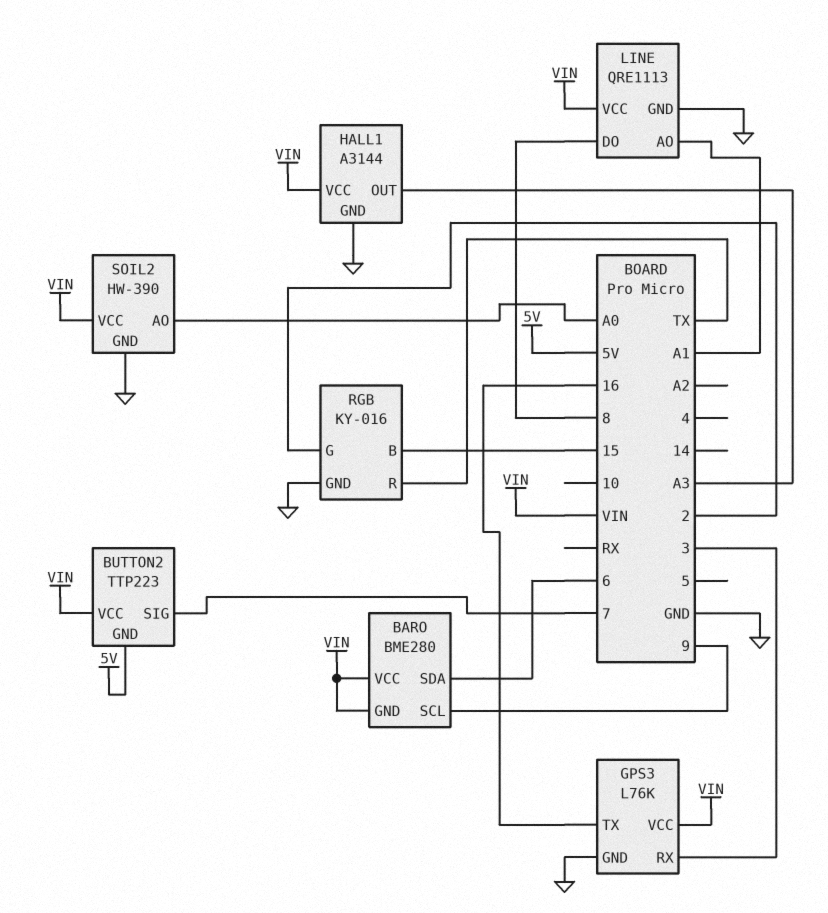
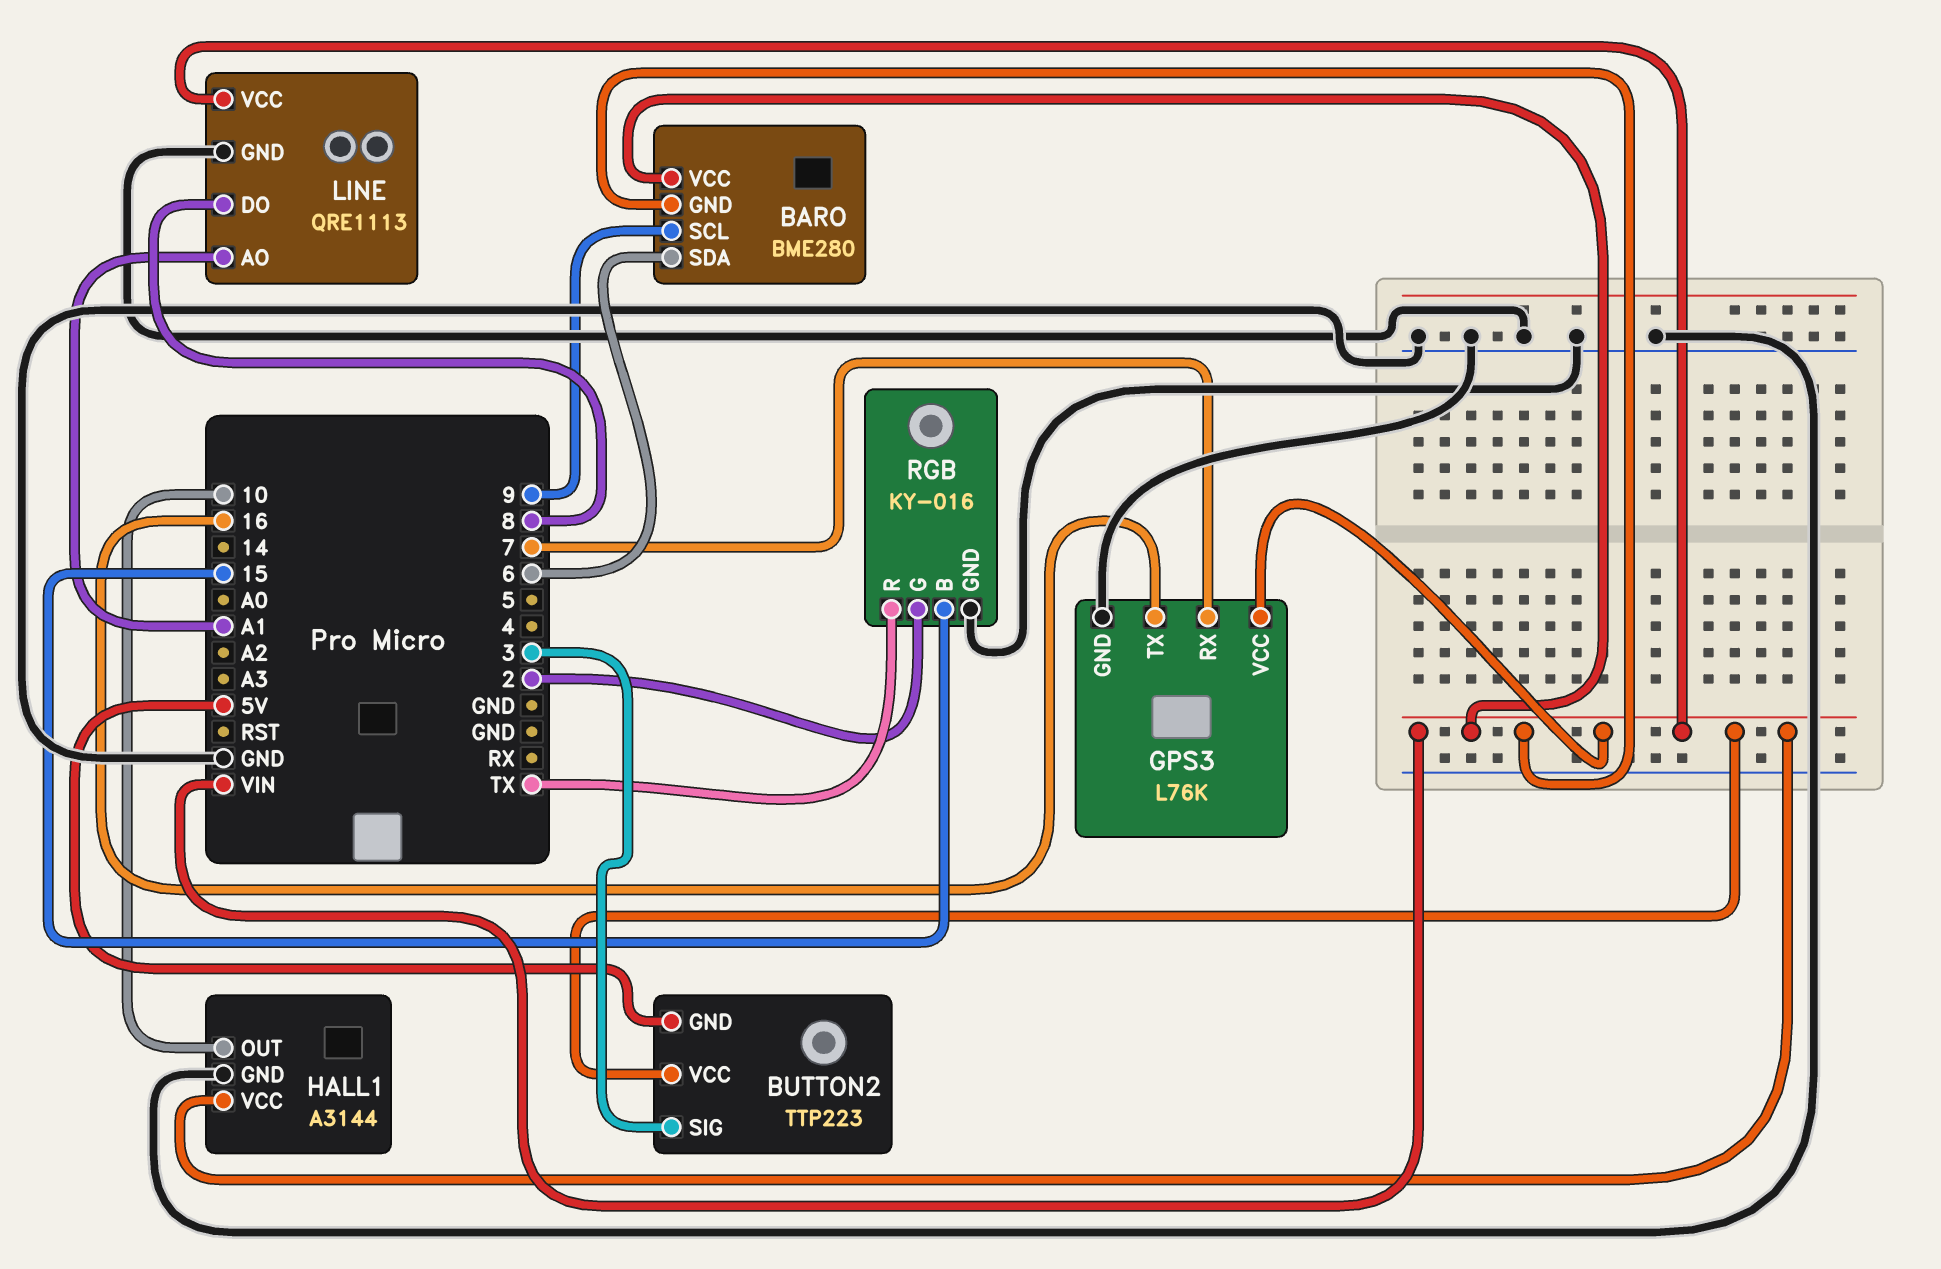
BUTTON2 pin SIG: 7 -> 3
GPS3 pin RX: 3 -> 7
HALL1 pin OUT: A3 -> 10
SOIL2: HW-390 -> none
SOIL2 pin AO: A0 -> none
SOIL2 pin GND: GND -> none
SOIL2 pin VCC: VIN -> none

